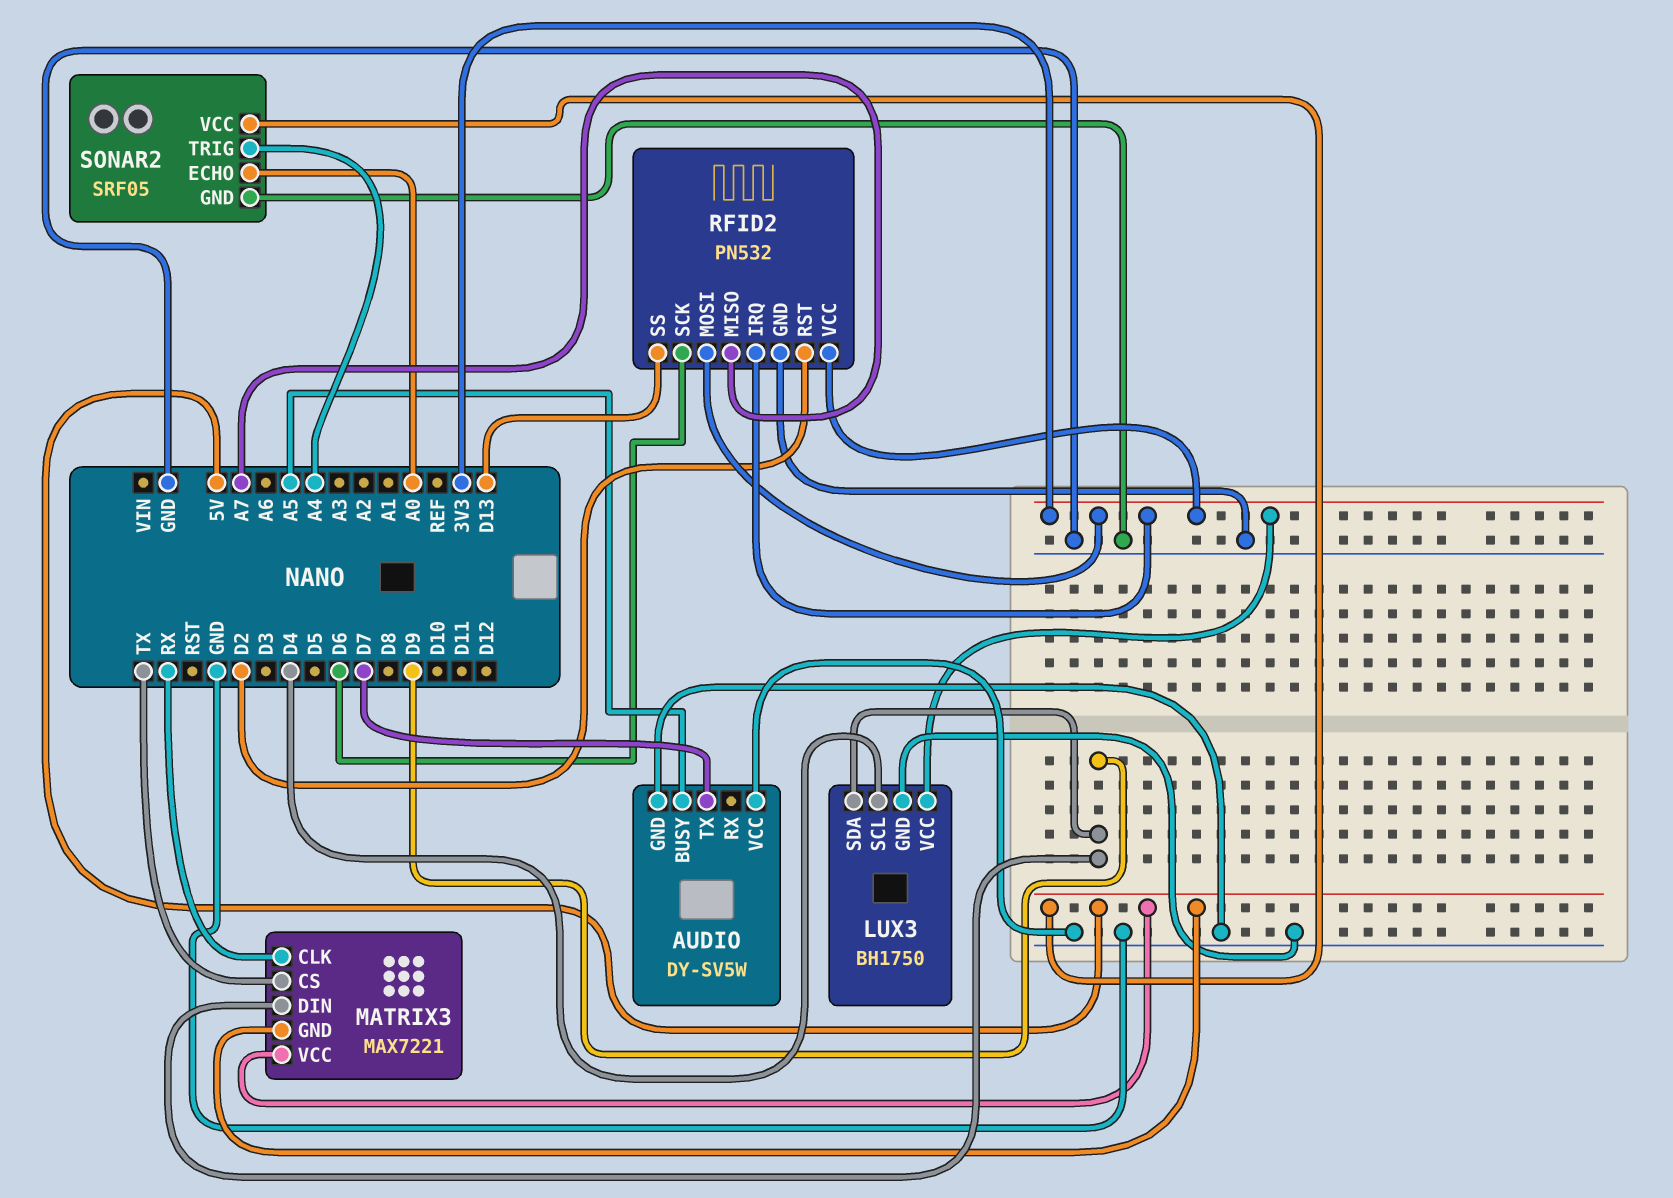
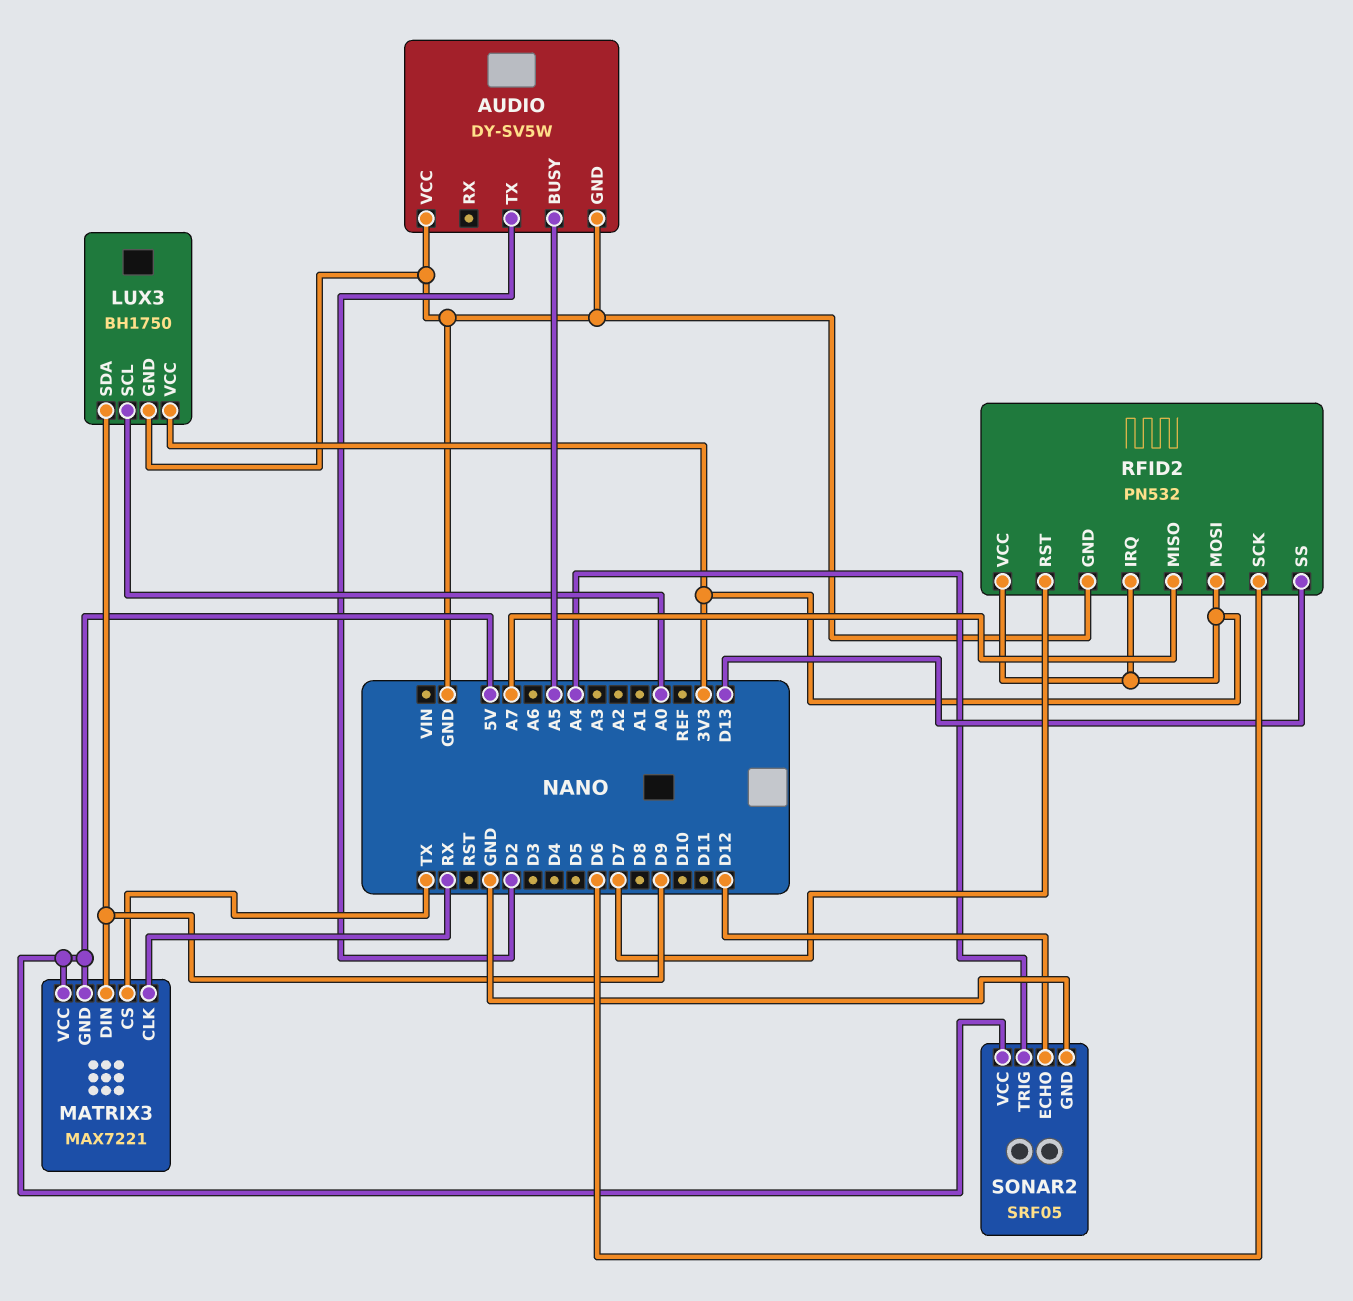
AUDIO pin TX: D7 -> D2
LUX3 pin SCL: D4 -> A0
RFID2 pin RST: D2 -> D7
SONAR2 pin ECHO: A0 -> D12

